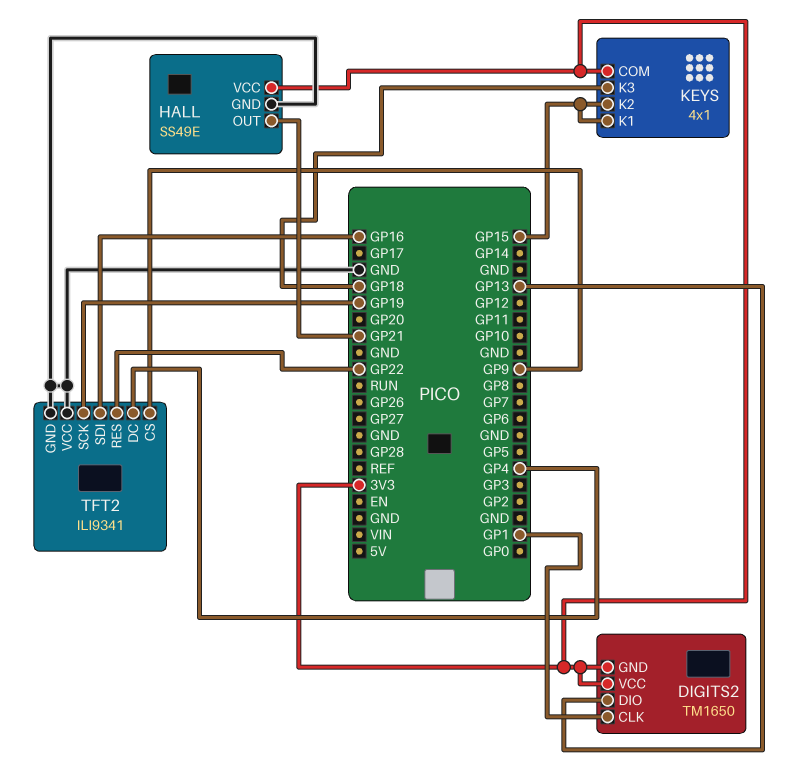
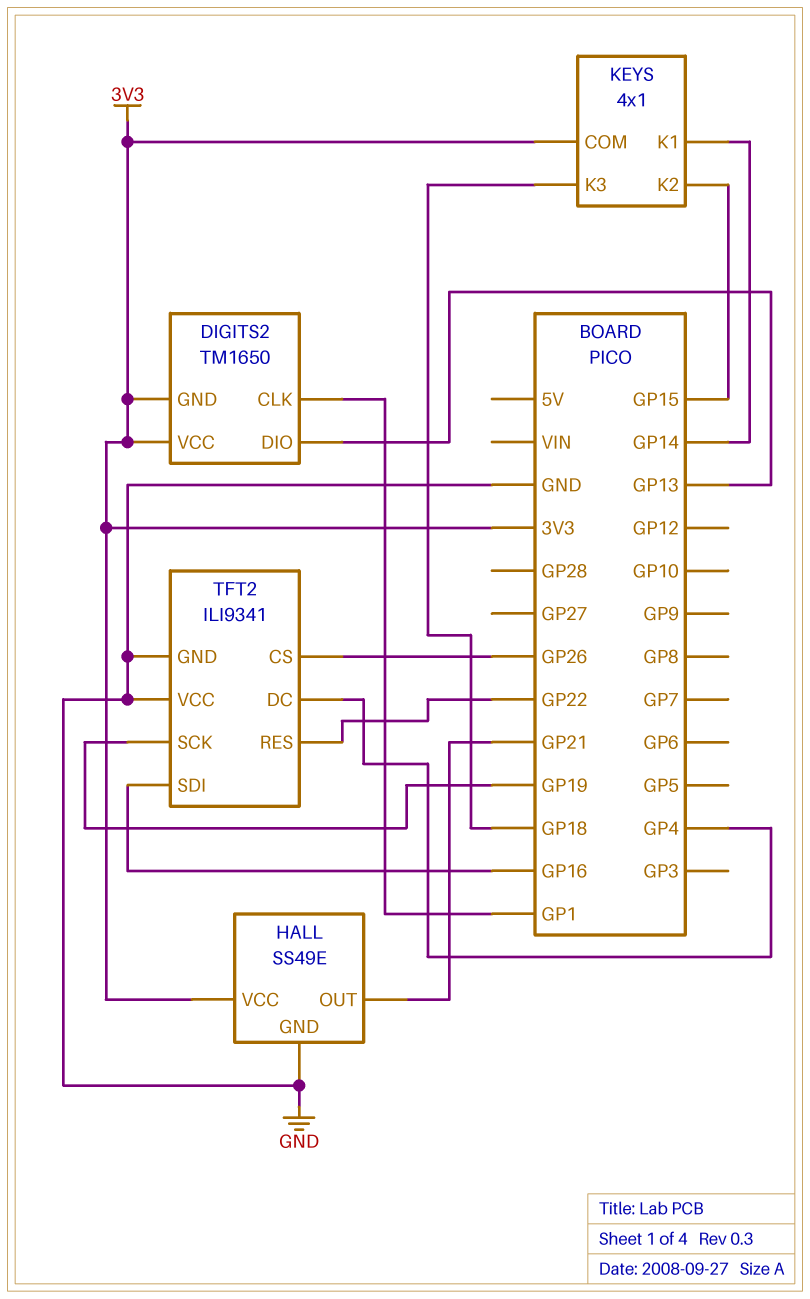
KEYS pin K1: GP15 -> GP14
TFT2 pin CS: GP9 -> GP26

